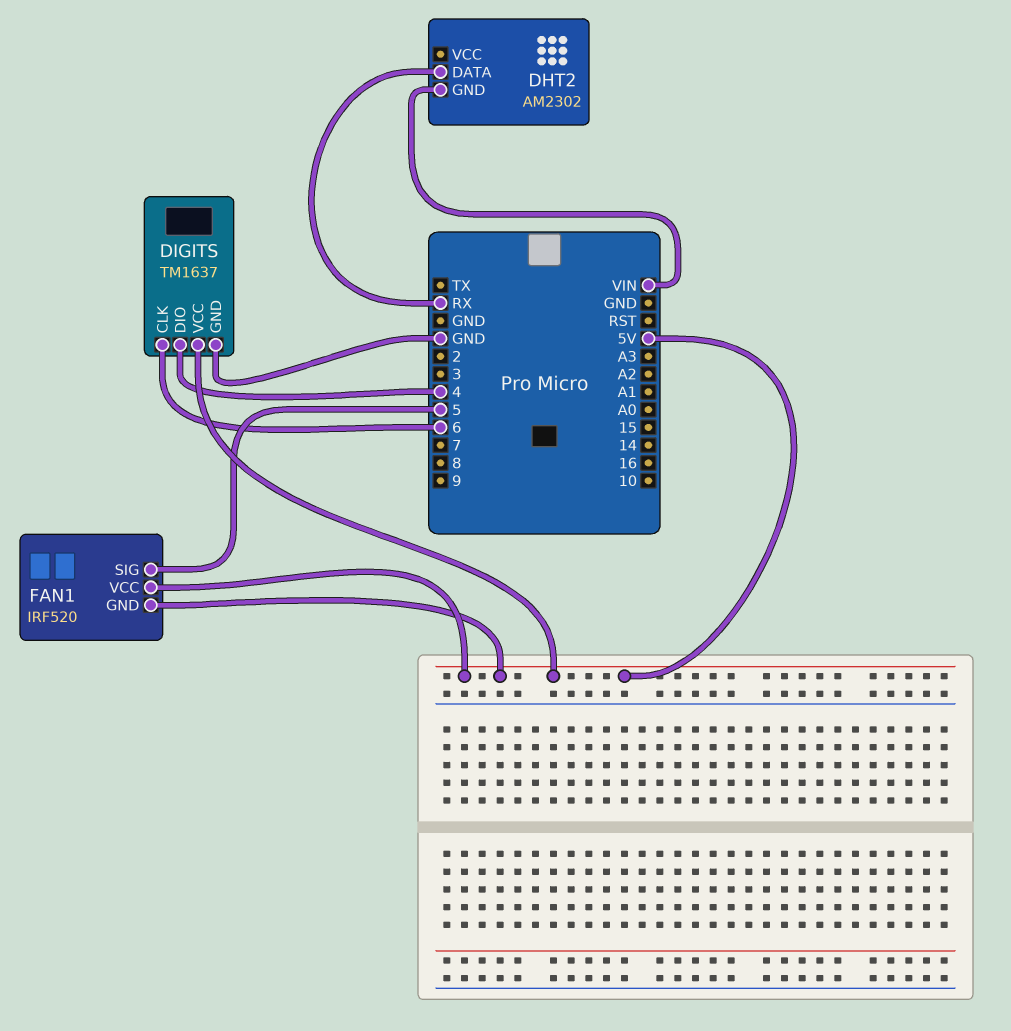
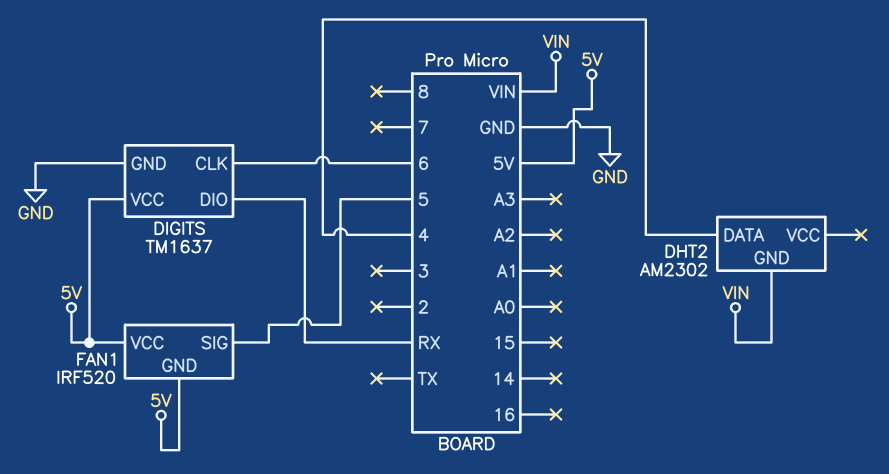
DHT2 pin DATA: RX -> 4
DIGITS pin DIO: 4 -> RX

